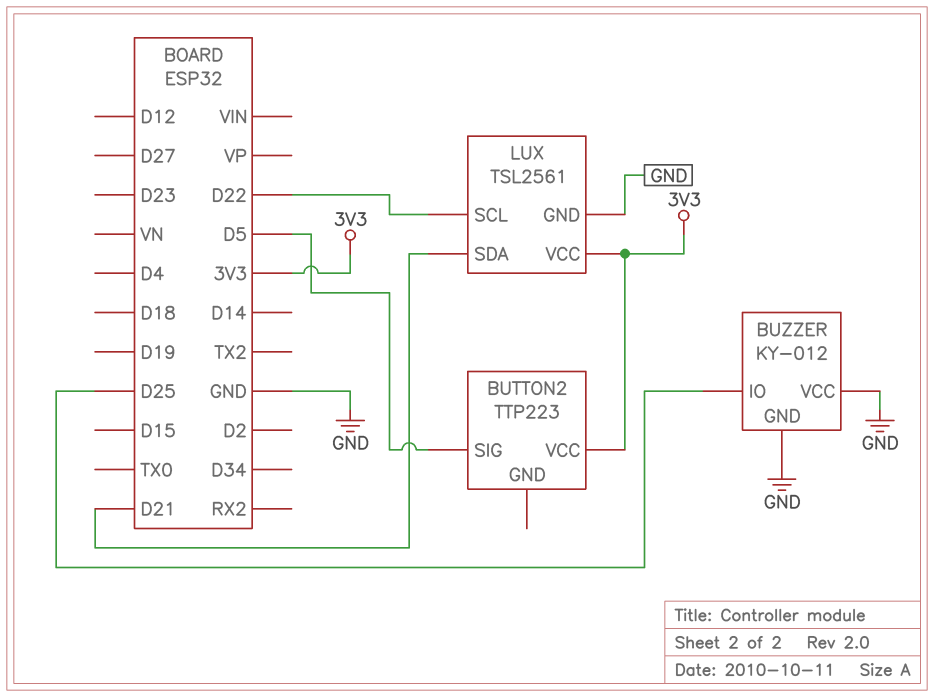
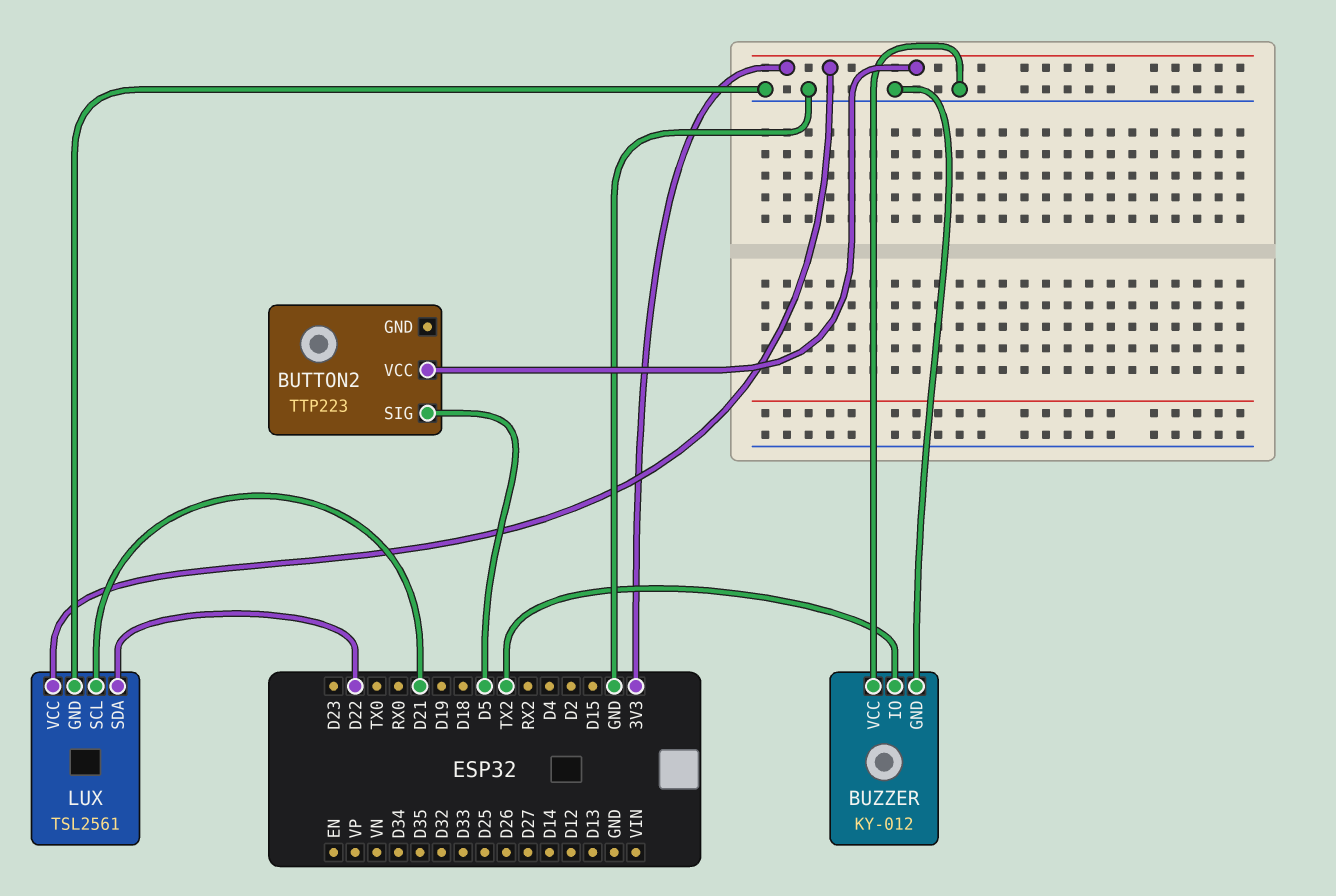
BUZZER pin IO: D25 -> TX2
LUX pin SCL: D22 -> D21
LUX pin SDA: D21 -> D22

